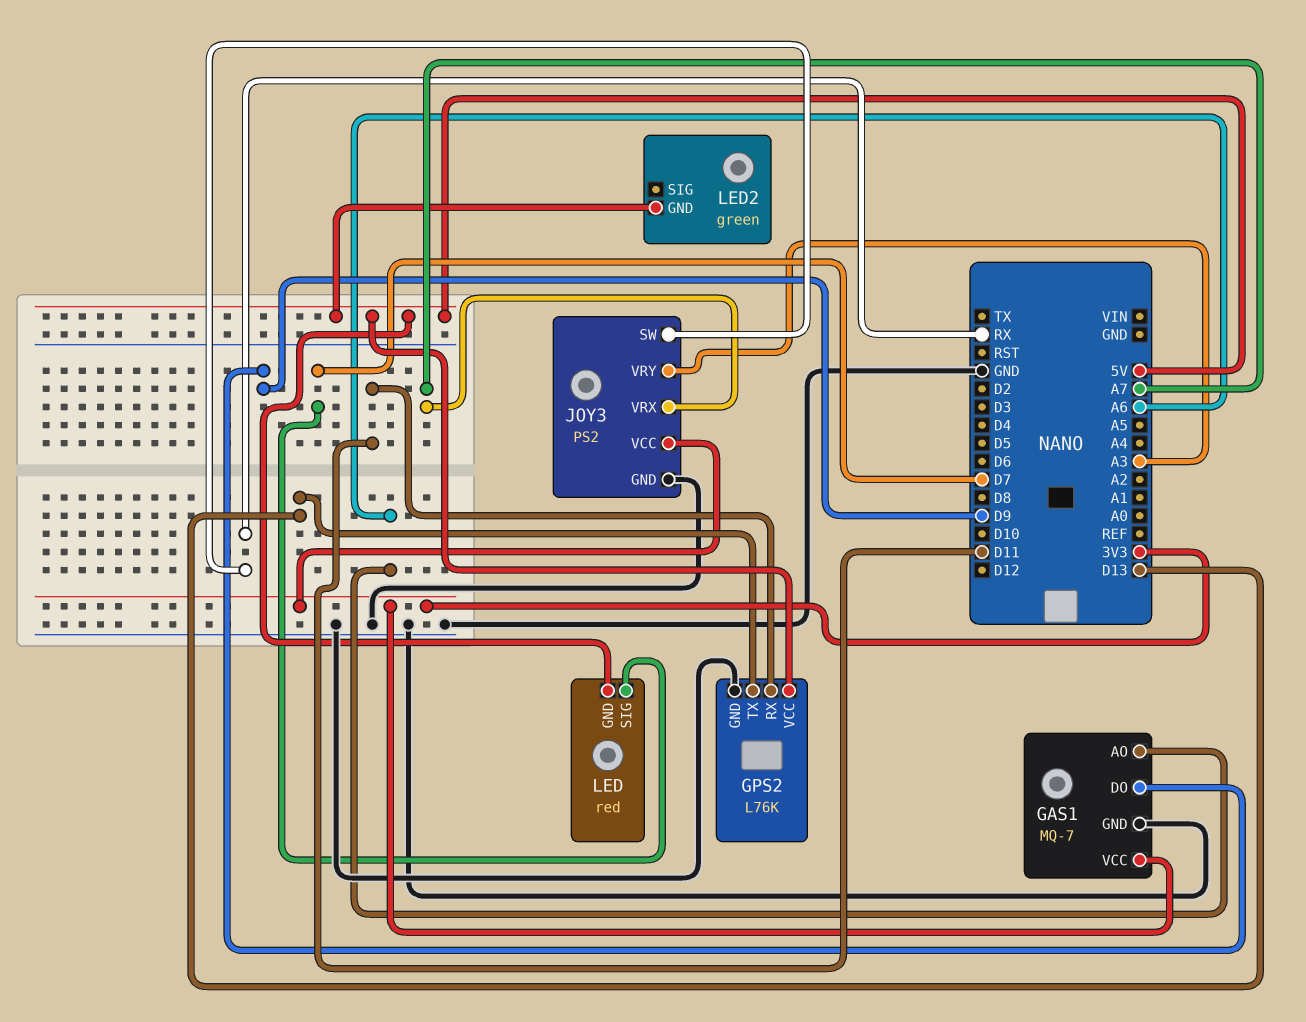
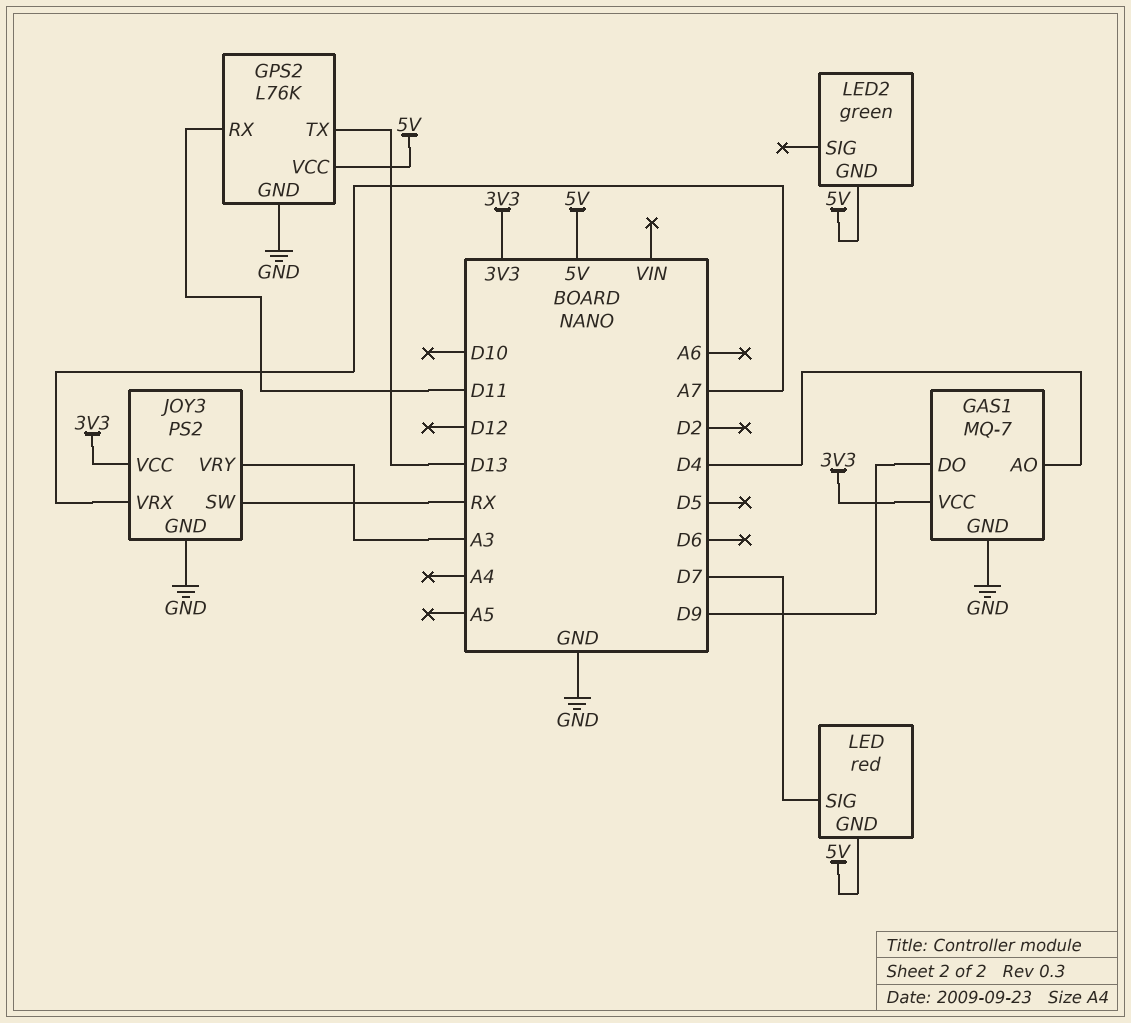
GAS1 pin AO: A6 -> D4

